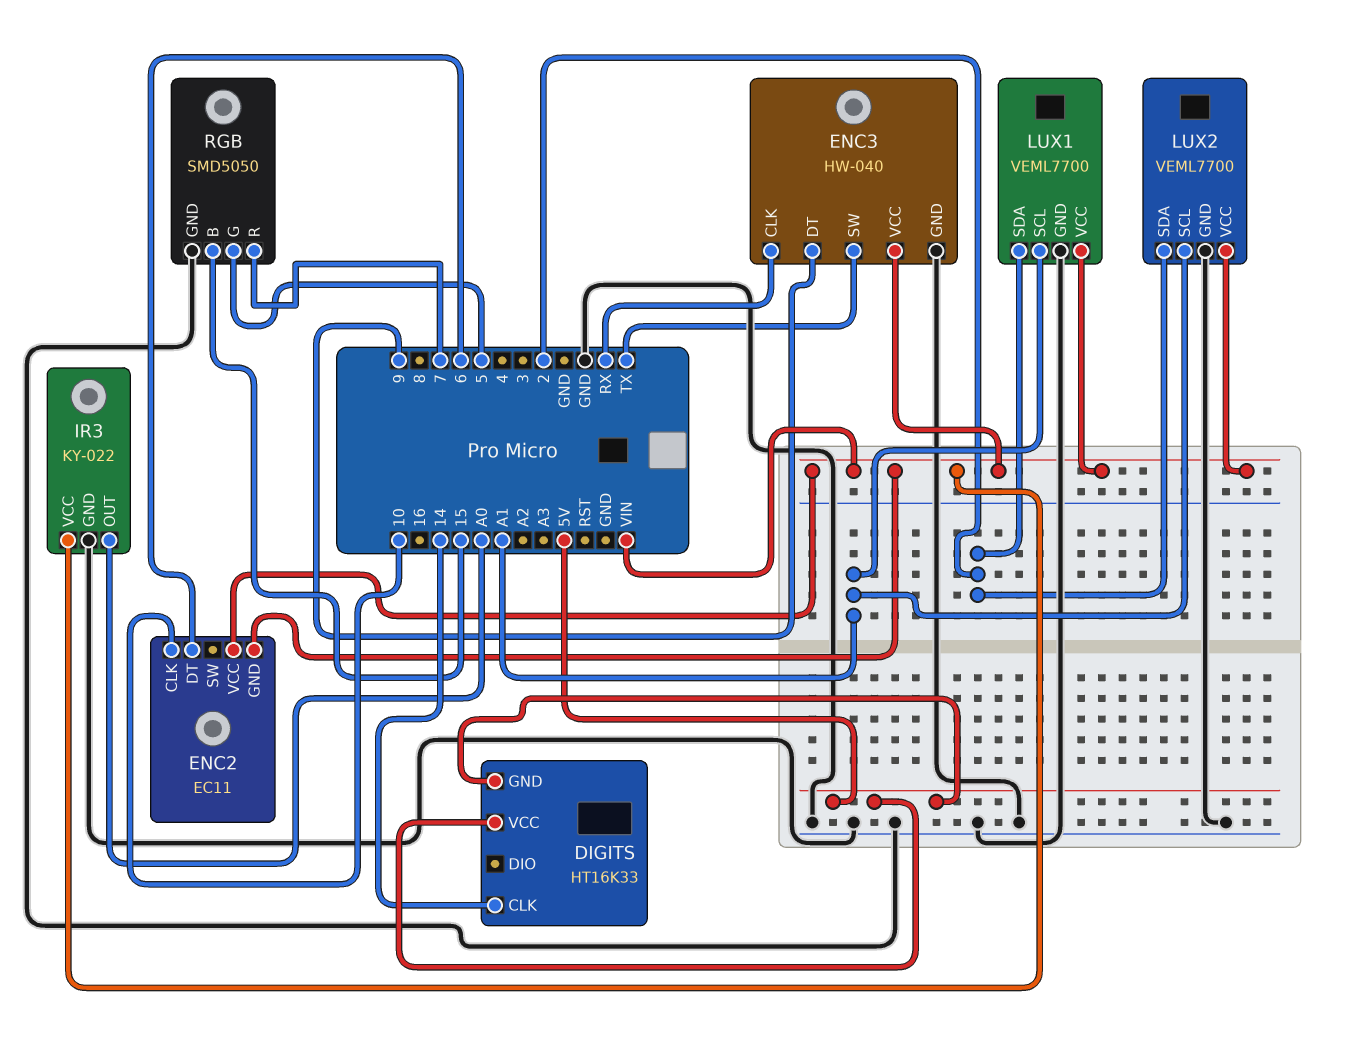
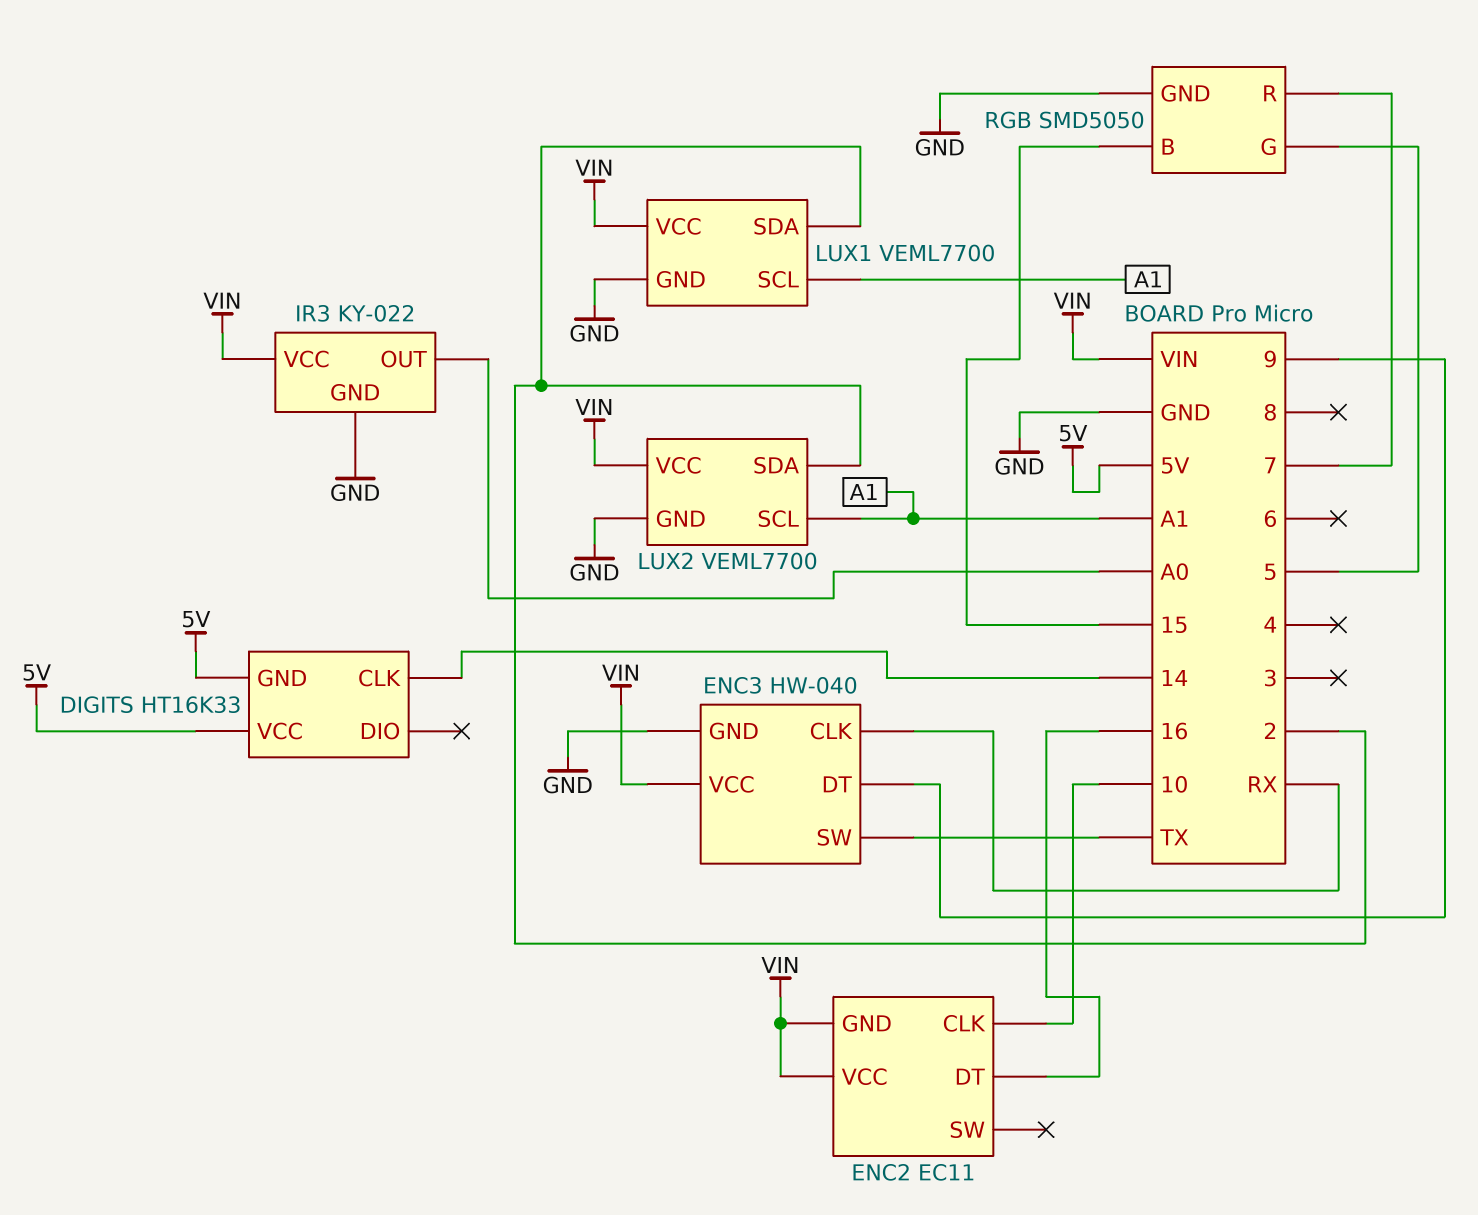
ENC2 pin DT: 6 -> 16

